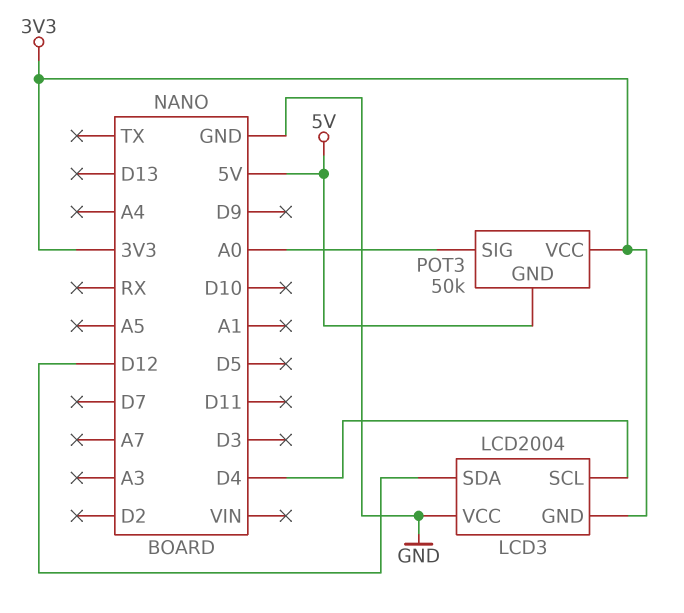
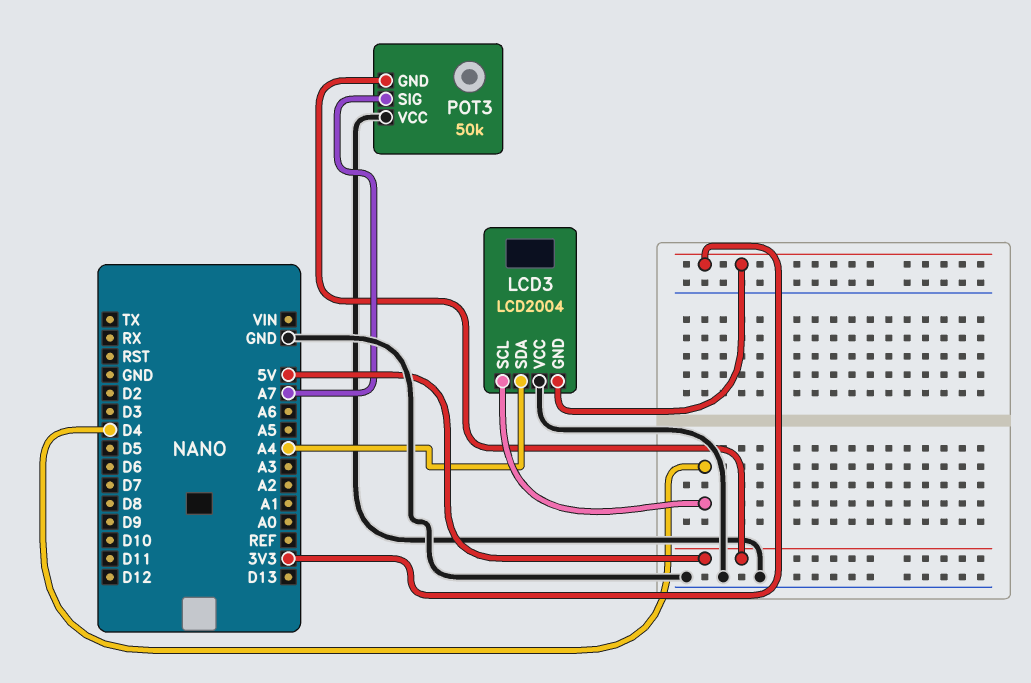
LCD3 pin SDA: D12 -> A4
POT3 pin SIG: A0 -> A7
POT3 pin VCC: 3V3 -> GND

